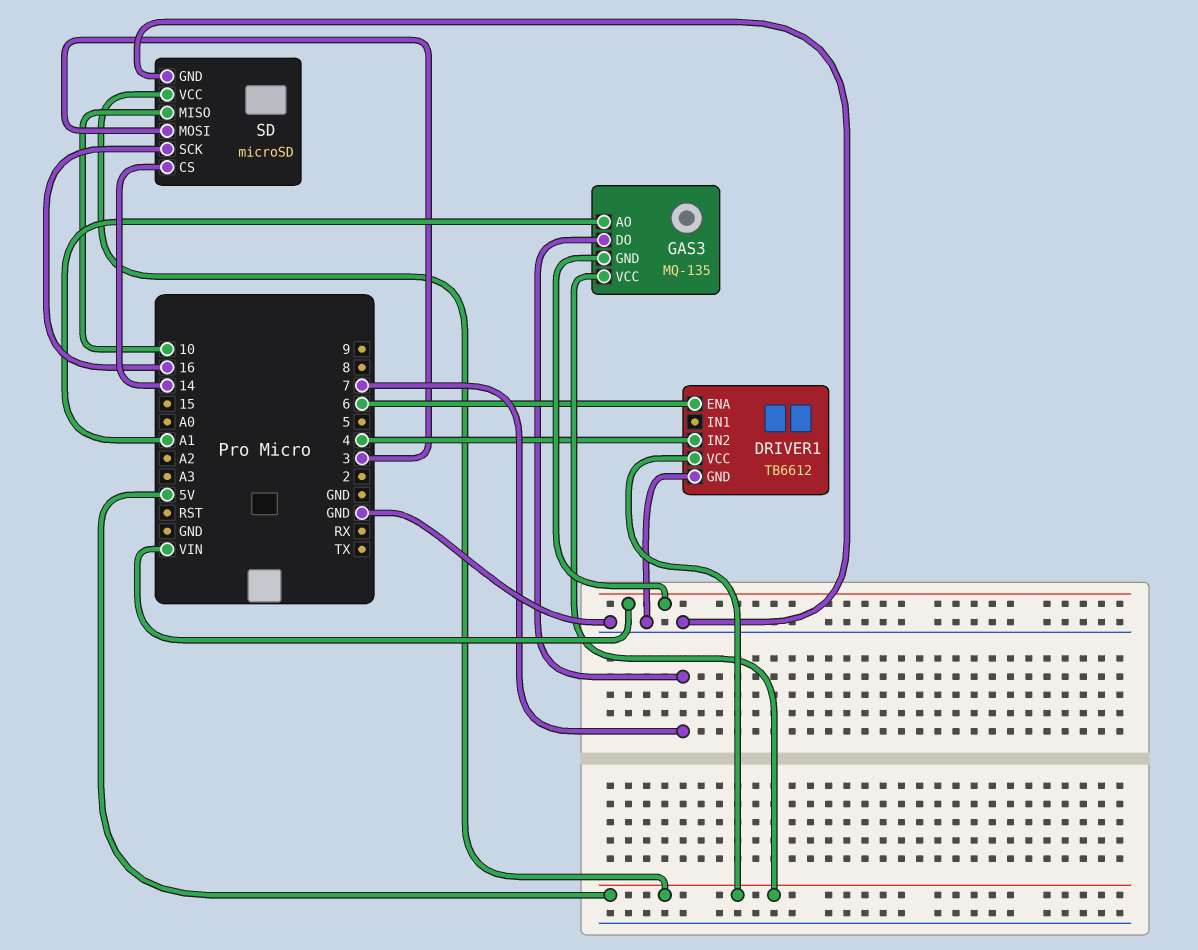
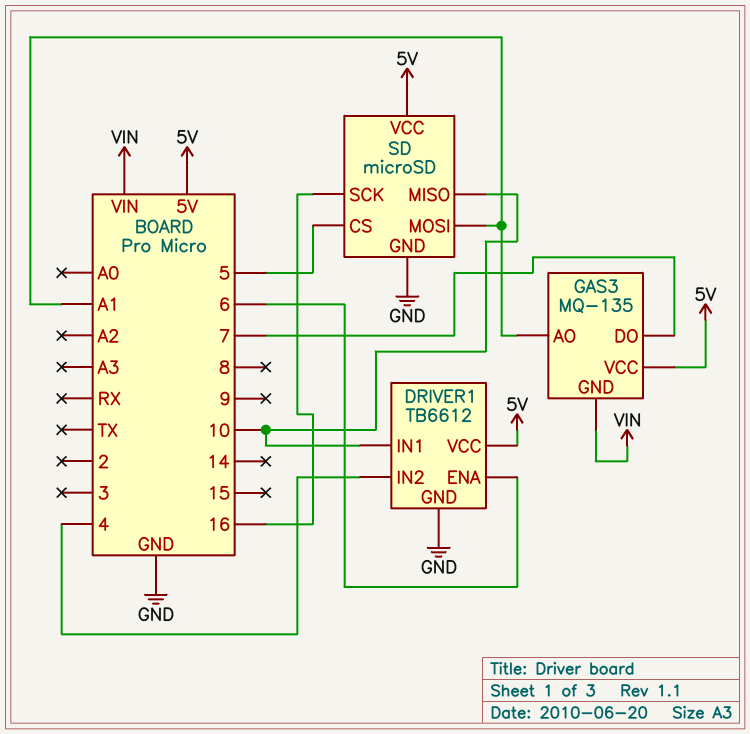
DRIVER1 pin IN1: none -> 10
SD pin CS: 14 -> 5
SD pin MOSI: 3 -> A1

